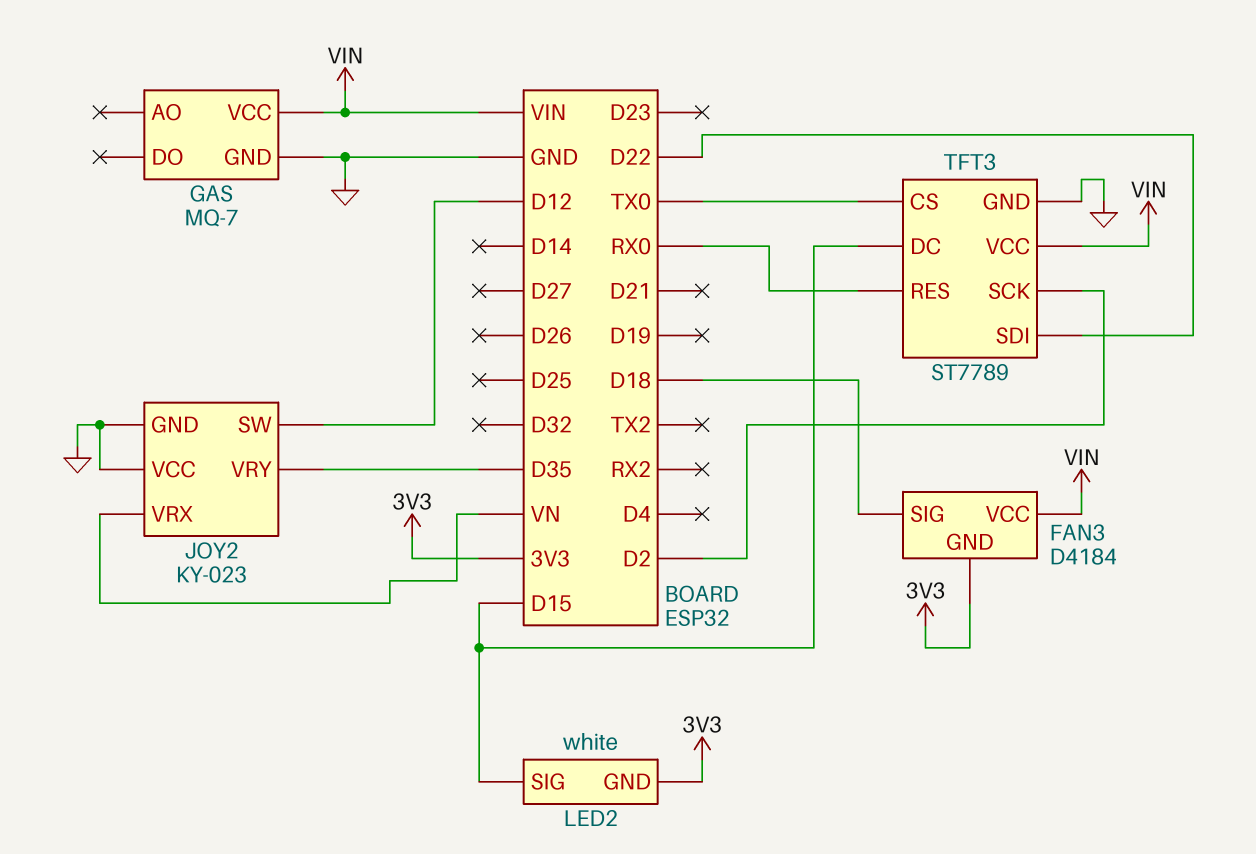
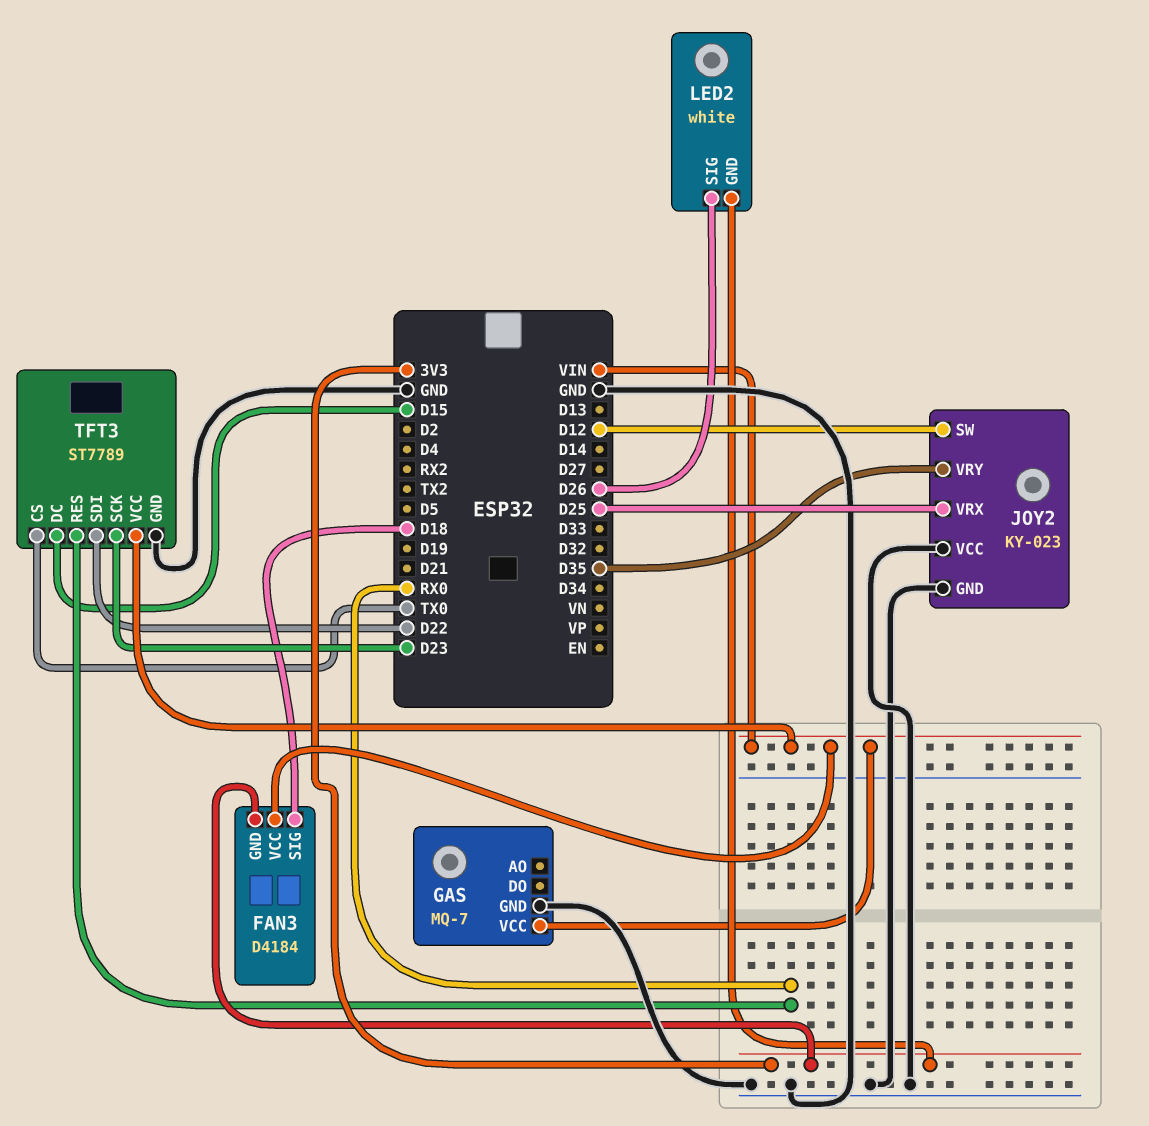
JOY2 pin VRX: VN -> D25
LED2 pin SIG: D15 -> D26
TFT3 pin SCK: D2 -> D23

